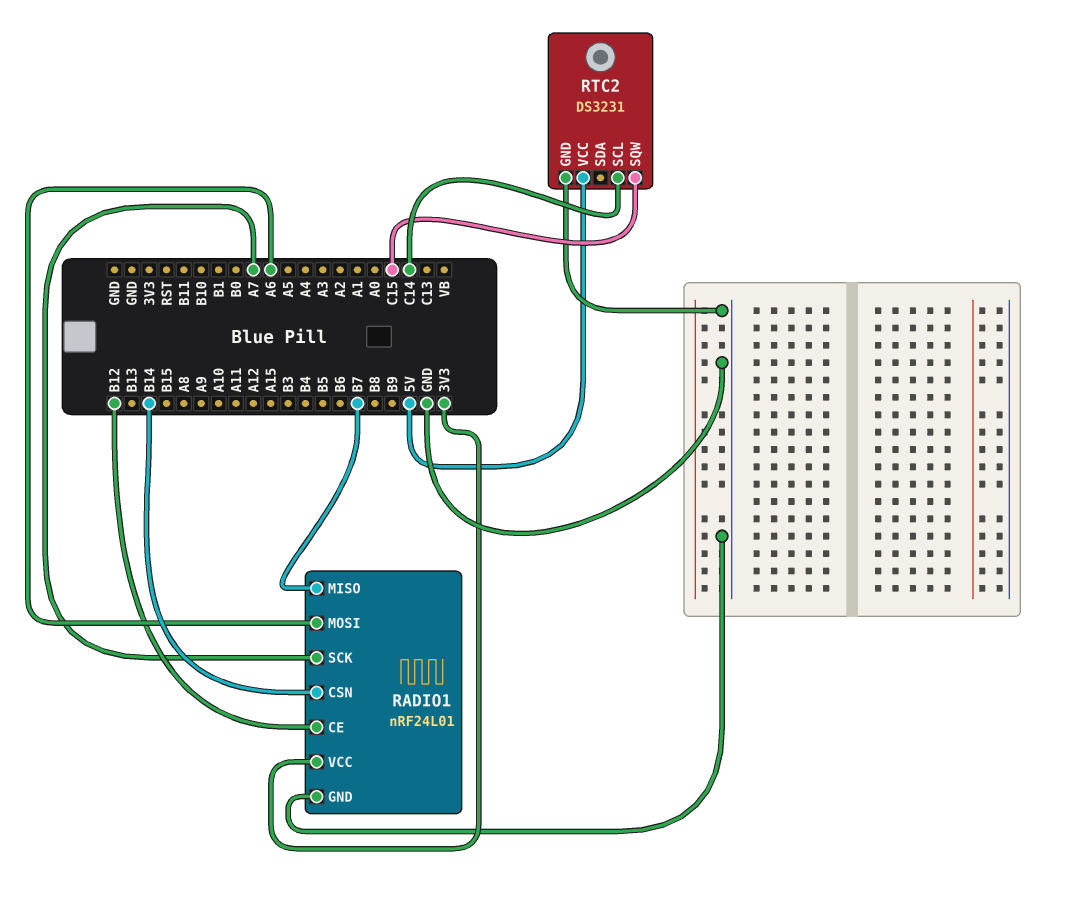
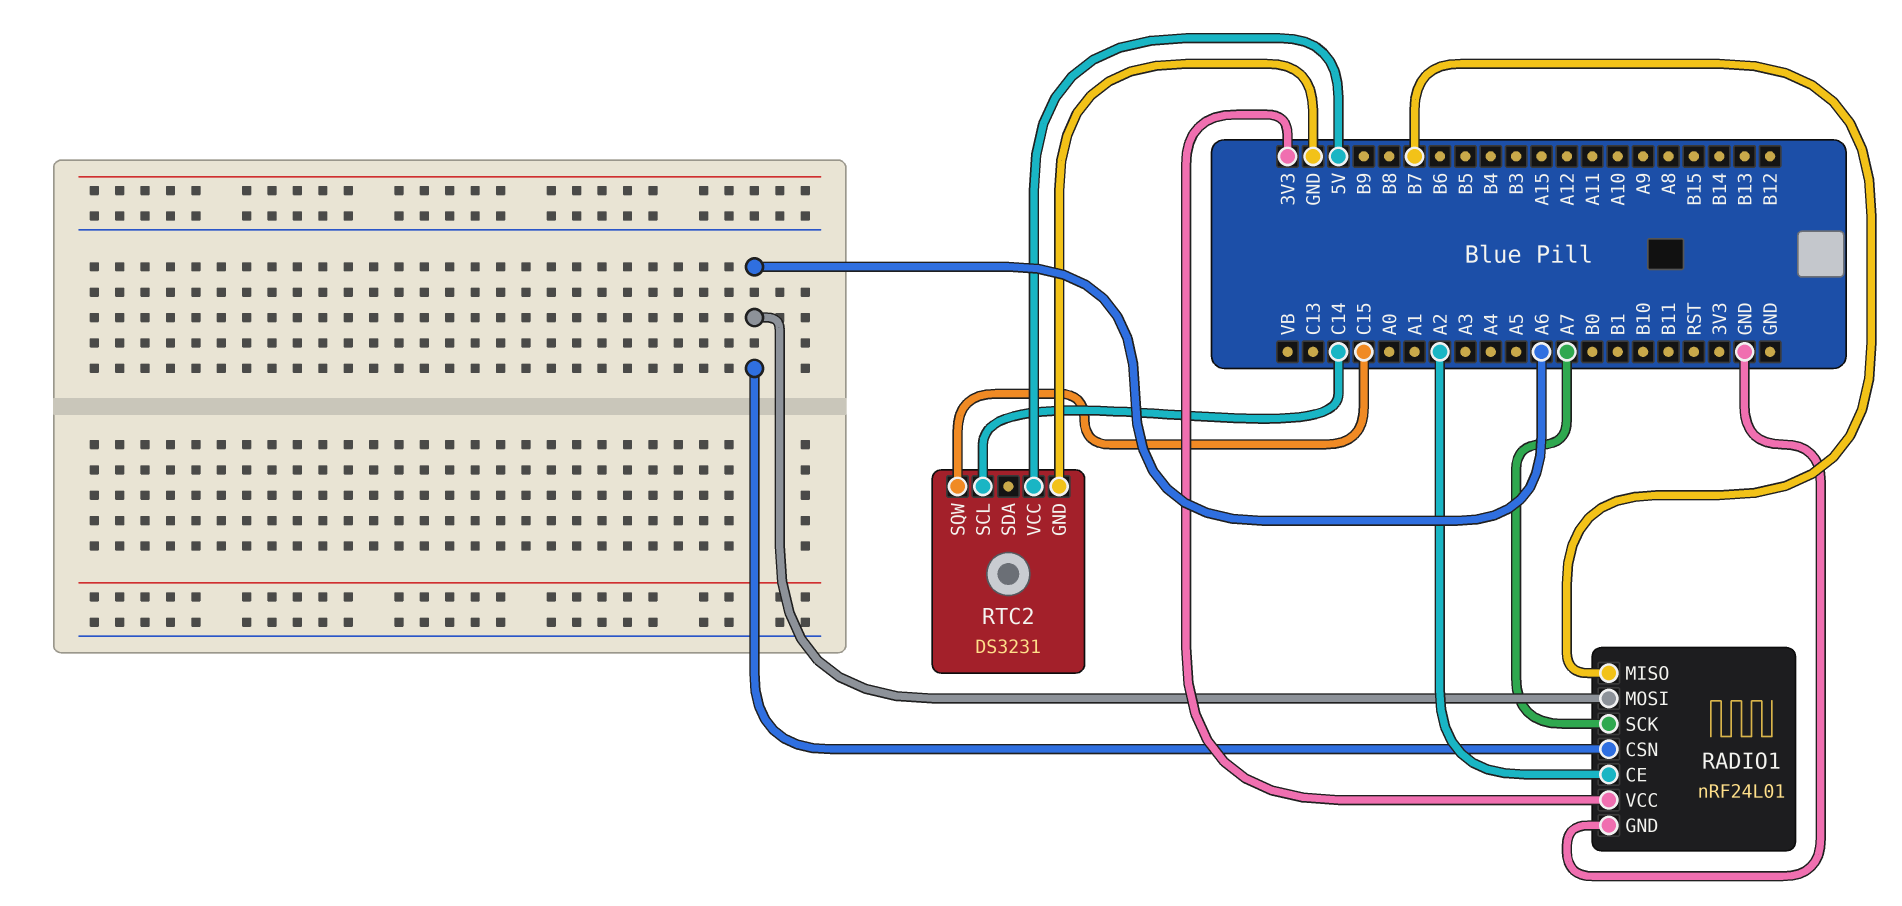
RADIO1 pin CE: B12 -> A2
RADIO1 pin CSN: B14 -> A6

